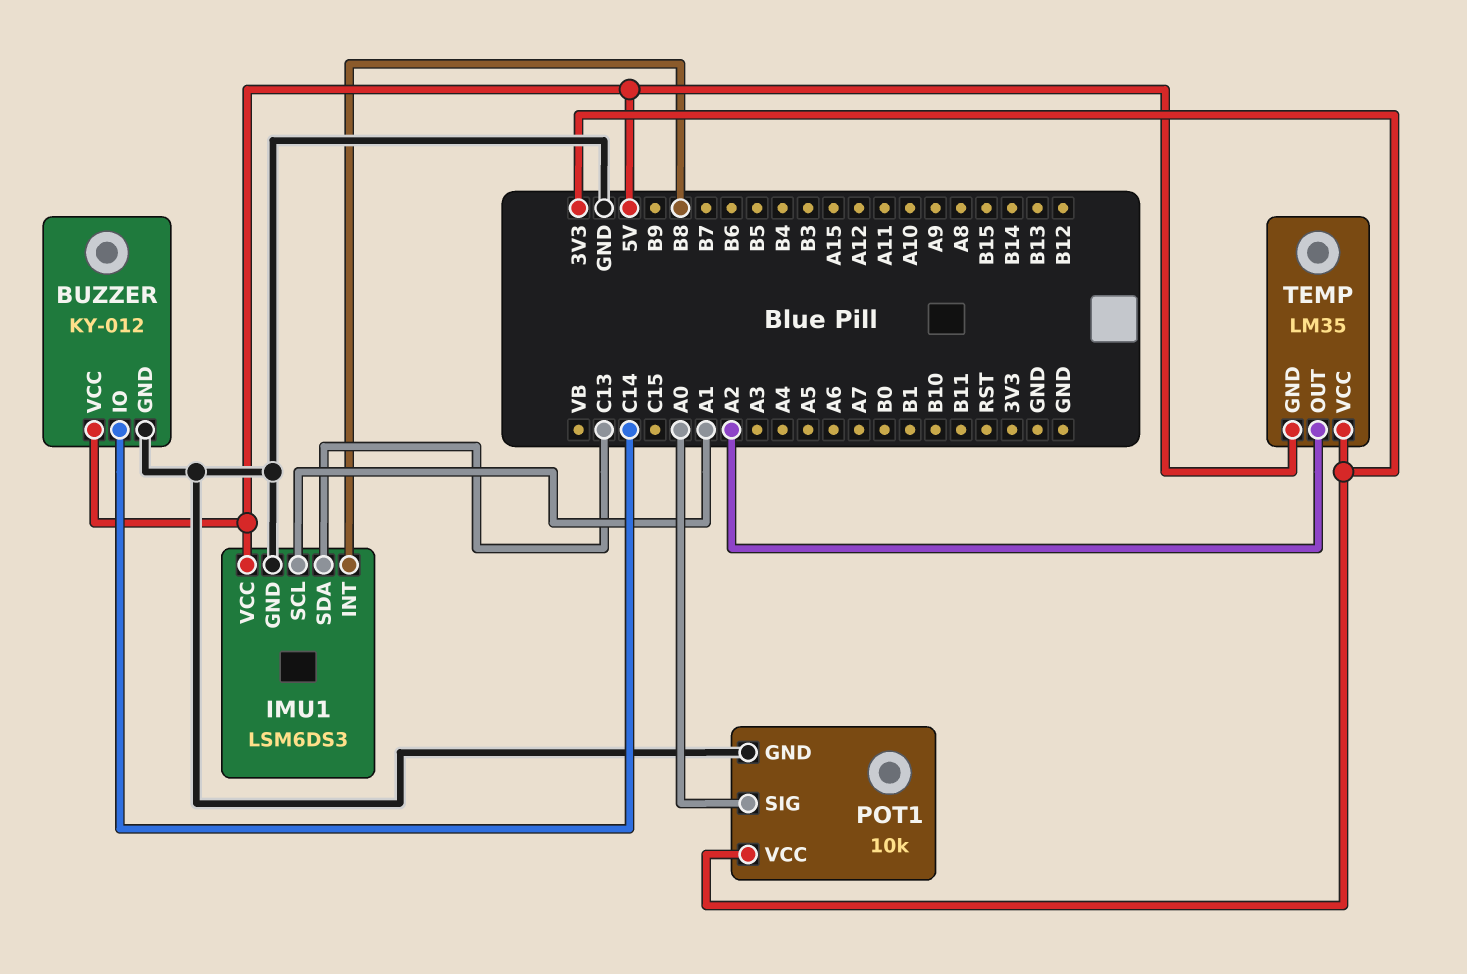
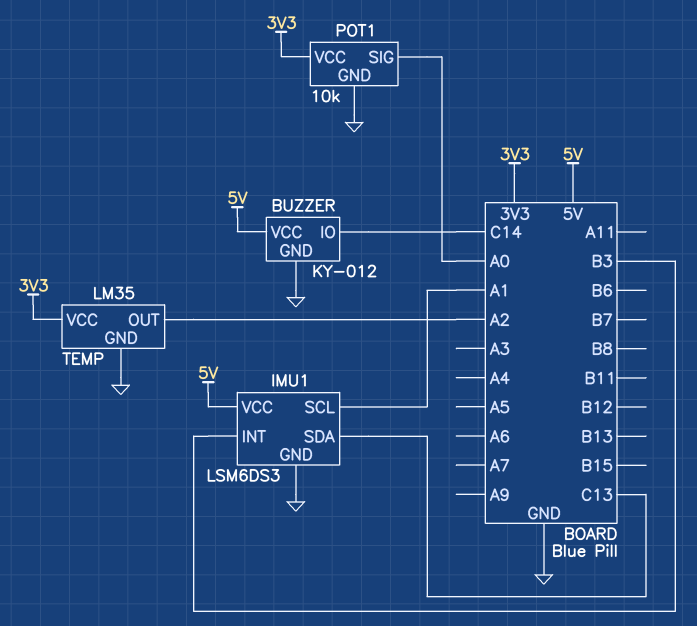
IMU1 pin INT: B8 -> B3
TEMP pin GND: 5V -> GND

